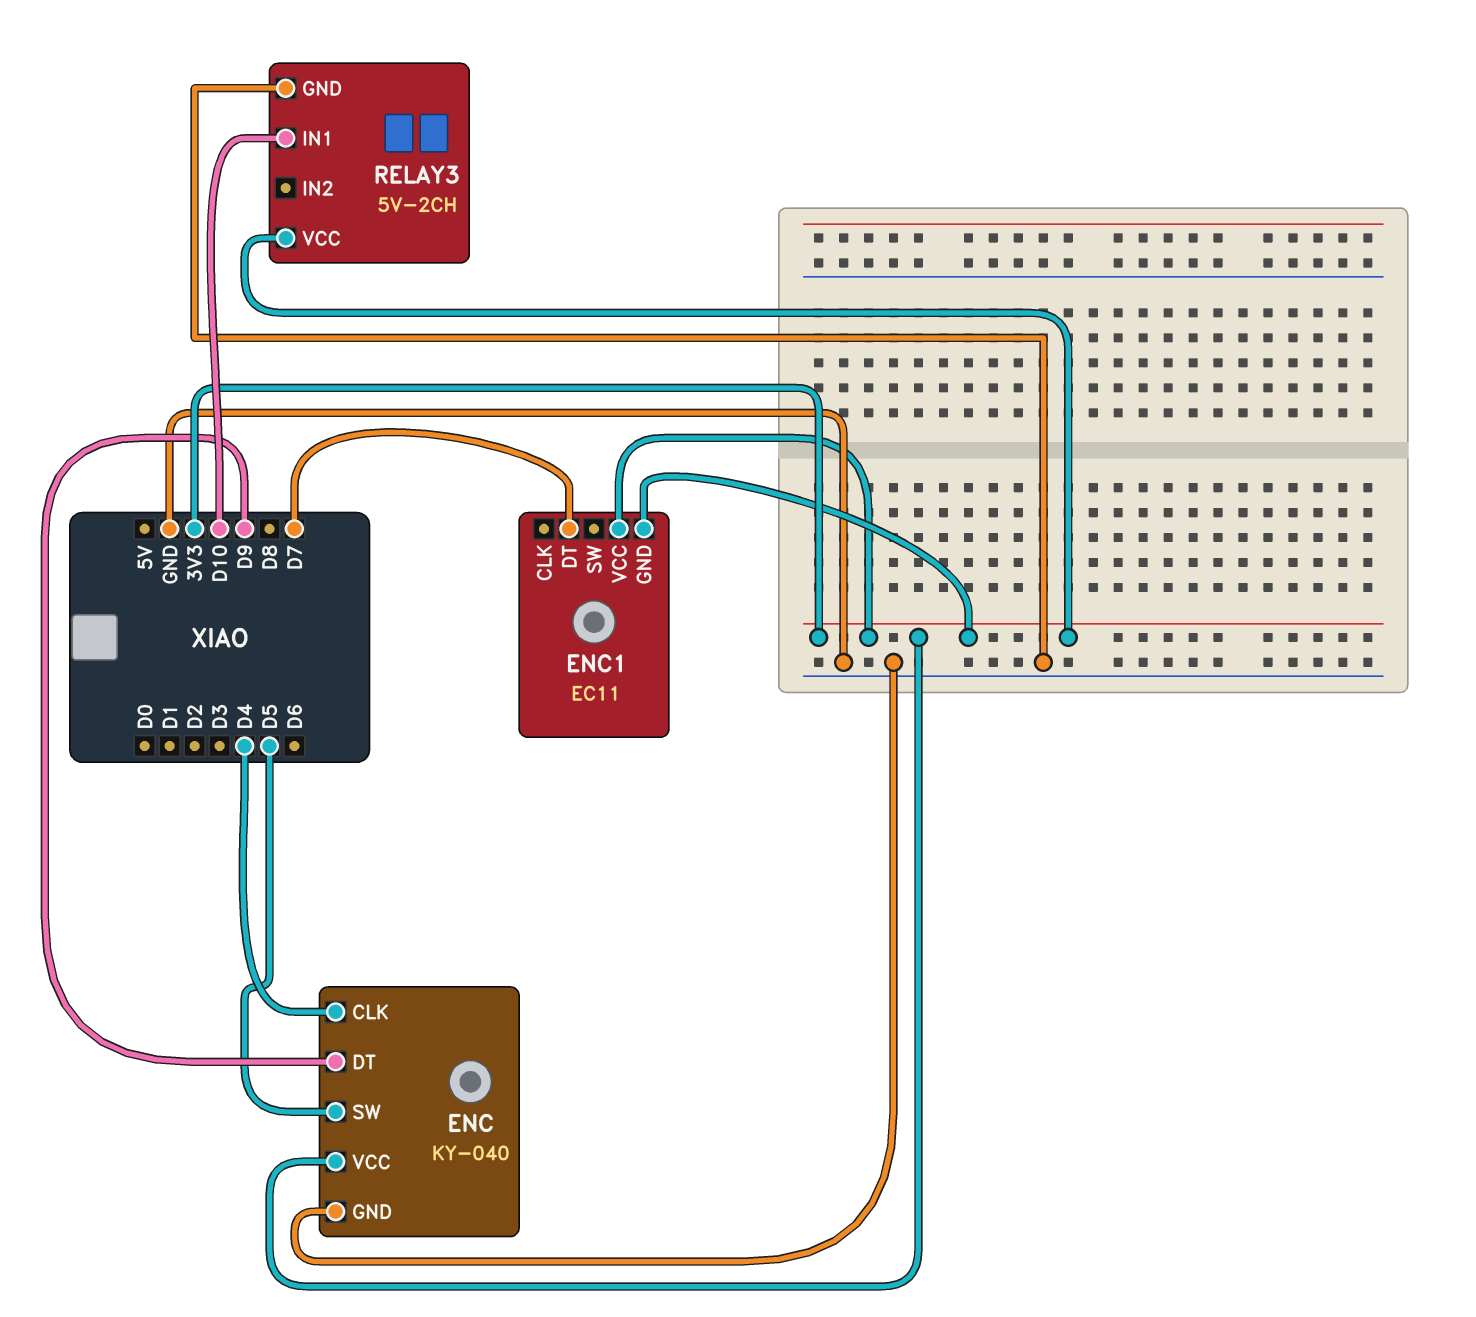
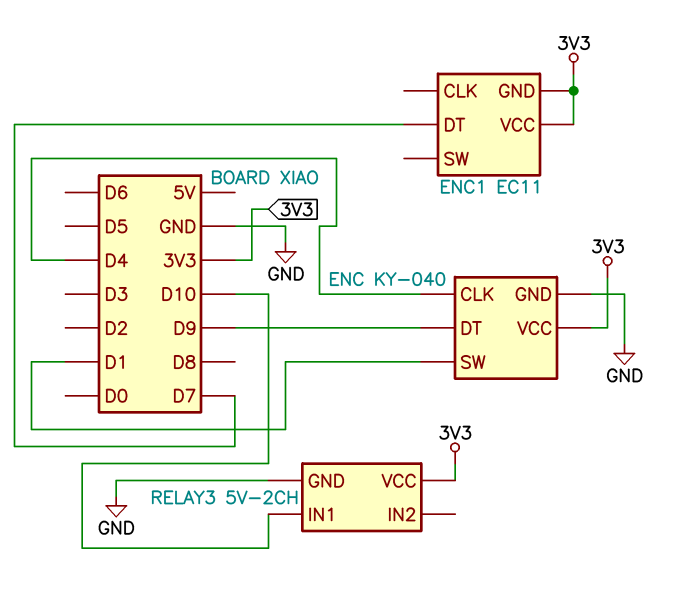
ENC pin SW: D5 -> D1

